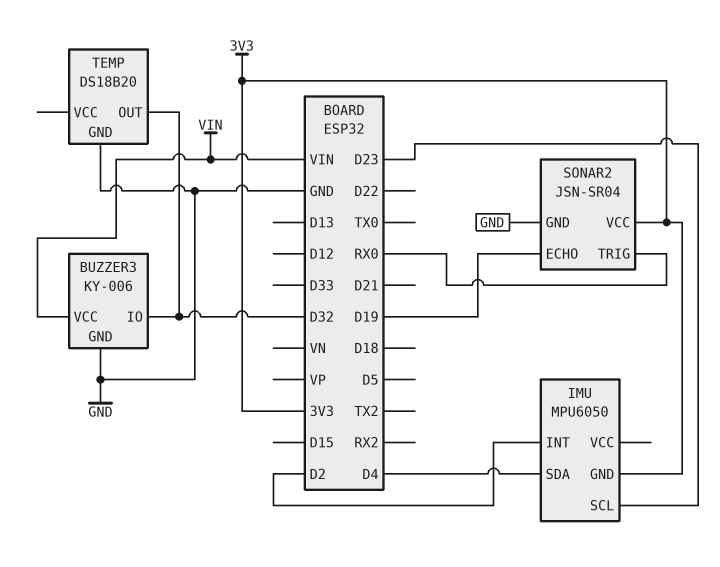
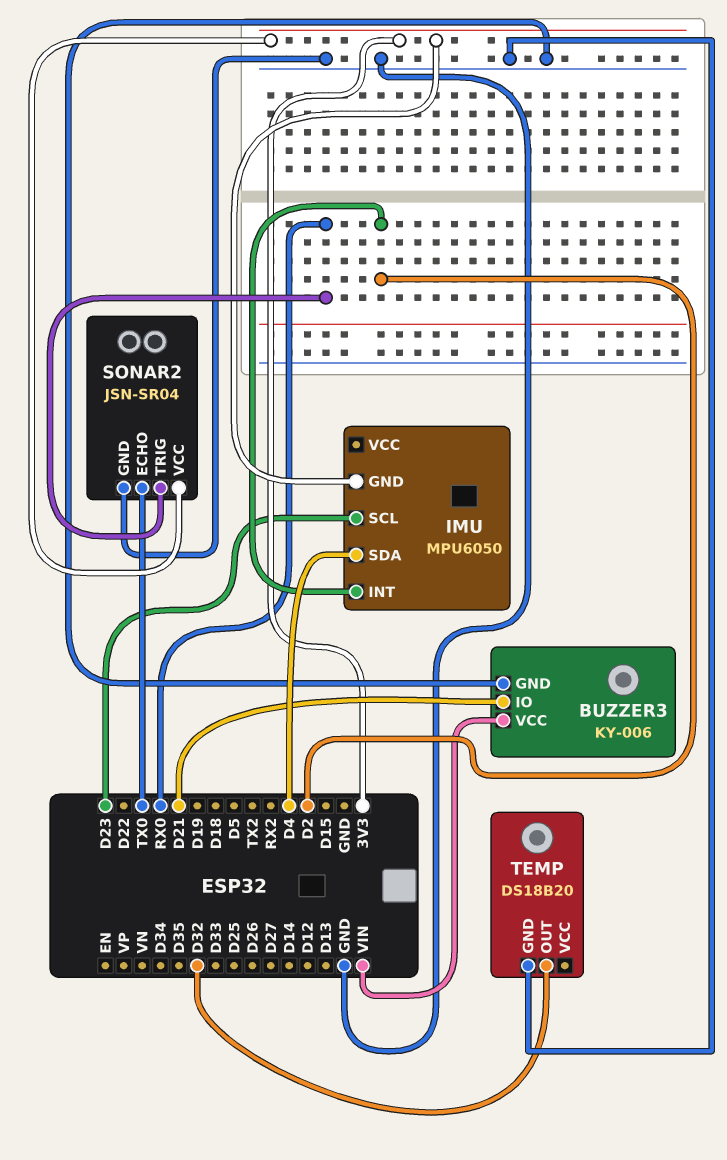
BUZZER3 pin IO: D32 -> D21
SONAR2 pin ECHO: D19 -> TX0

